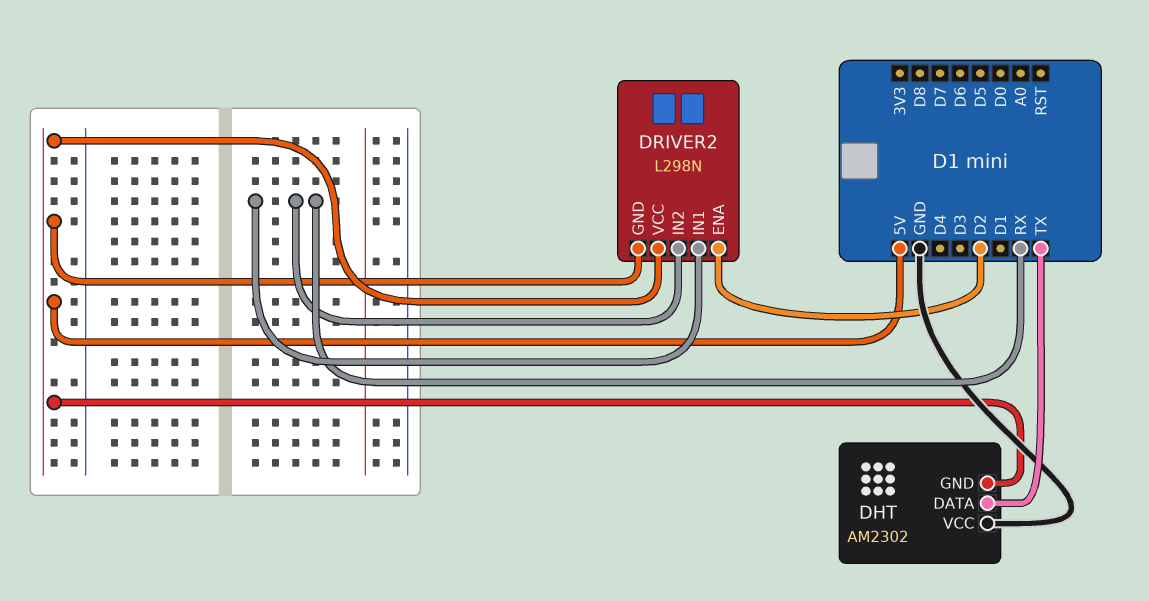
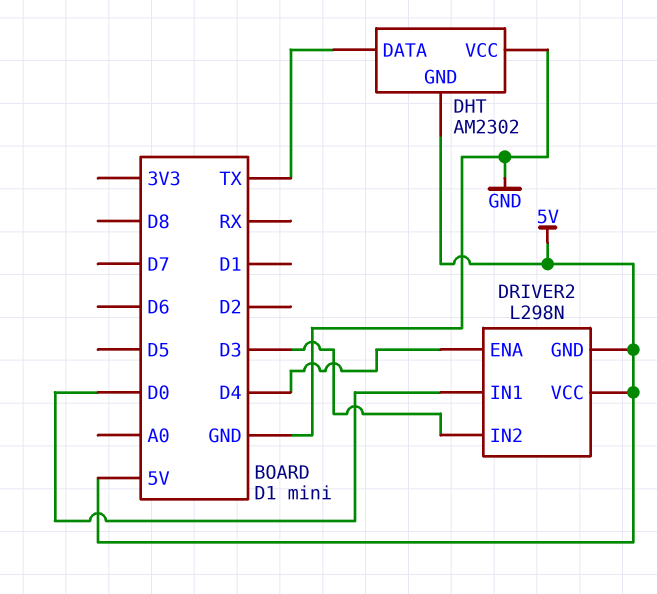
DRIVER2 pin ENA: D2 -> D4
DRIVER2 pin IN1: RX -> D0
DRIVER2 pin IN2: RX -> D3

